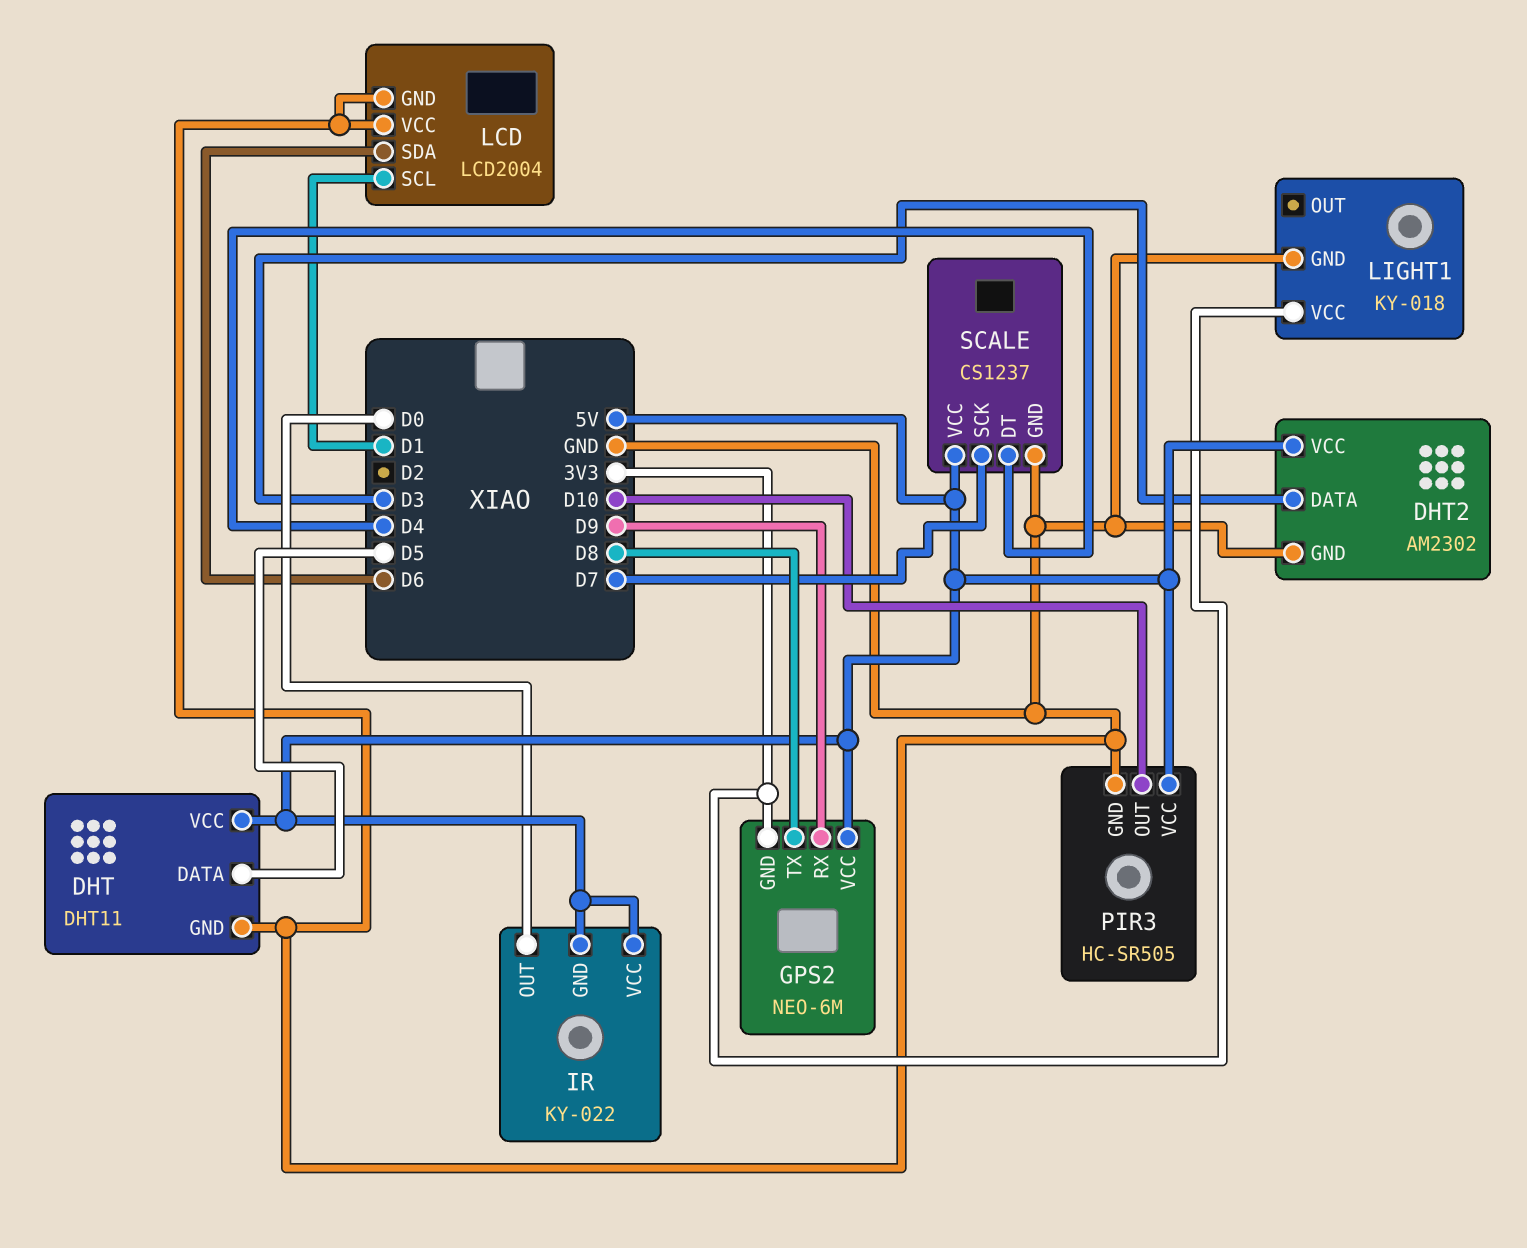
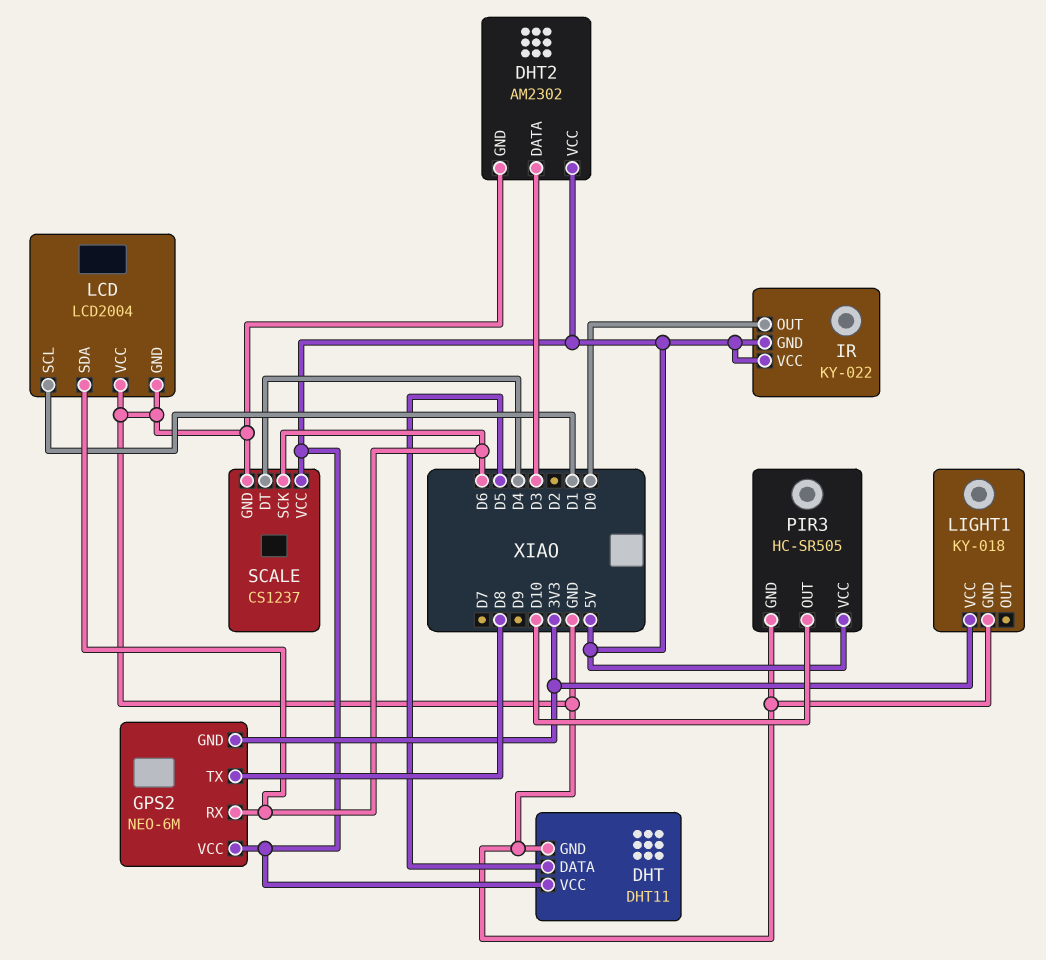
GPS2 pin RX: D9 -> D6
SCALE pin SCK: D7 -> D6

